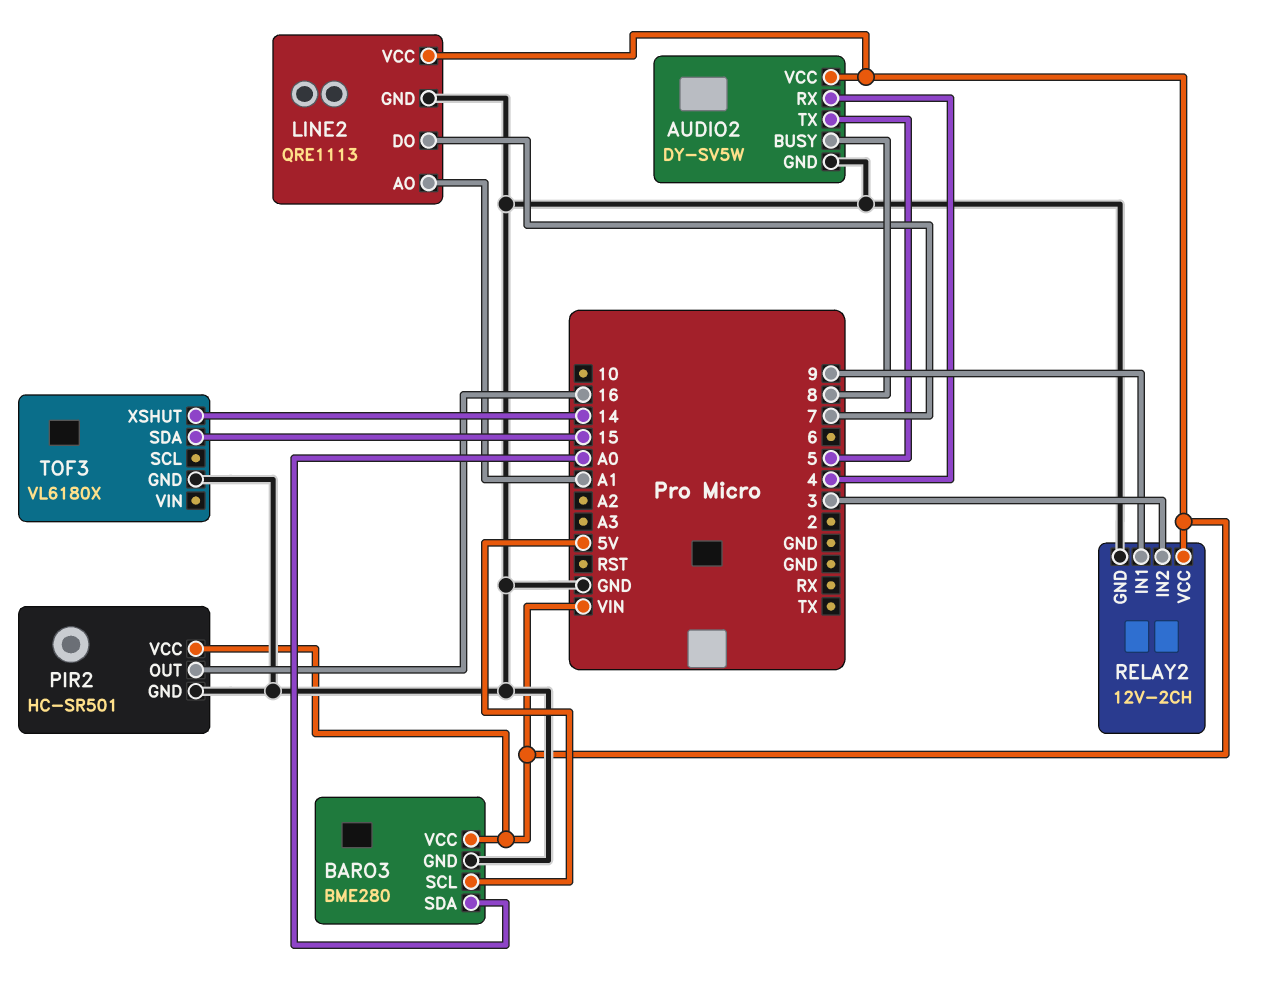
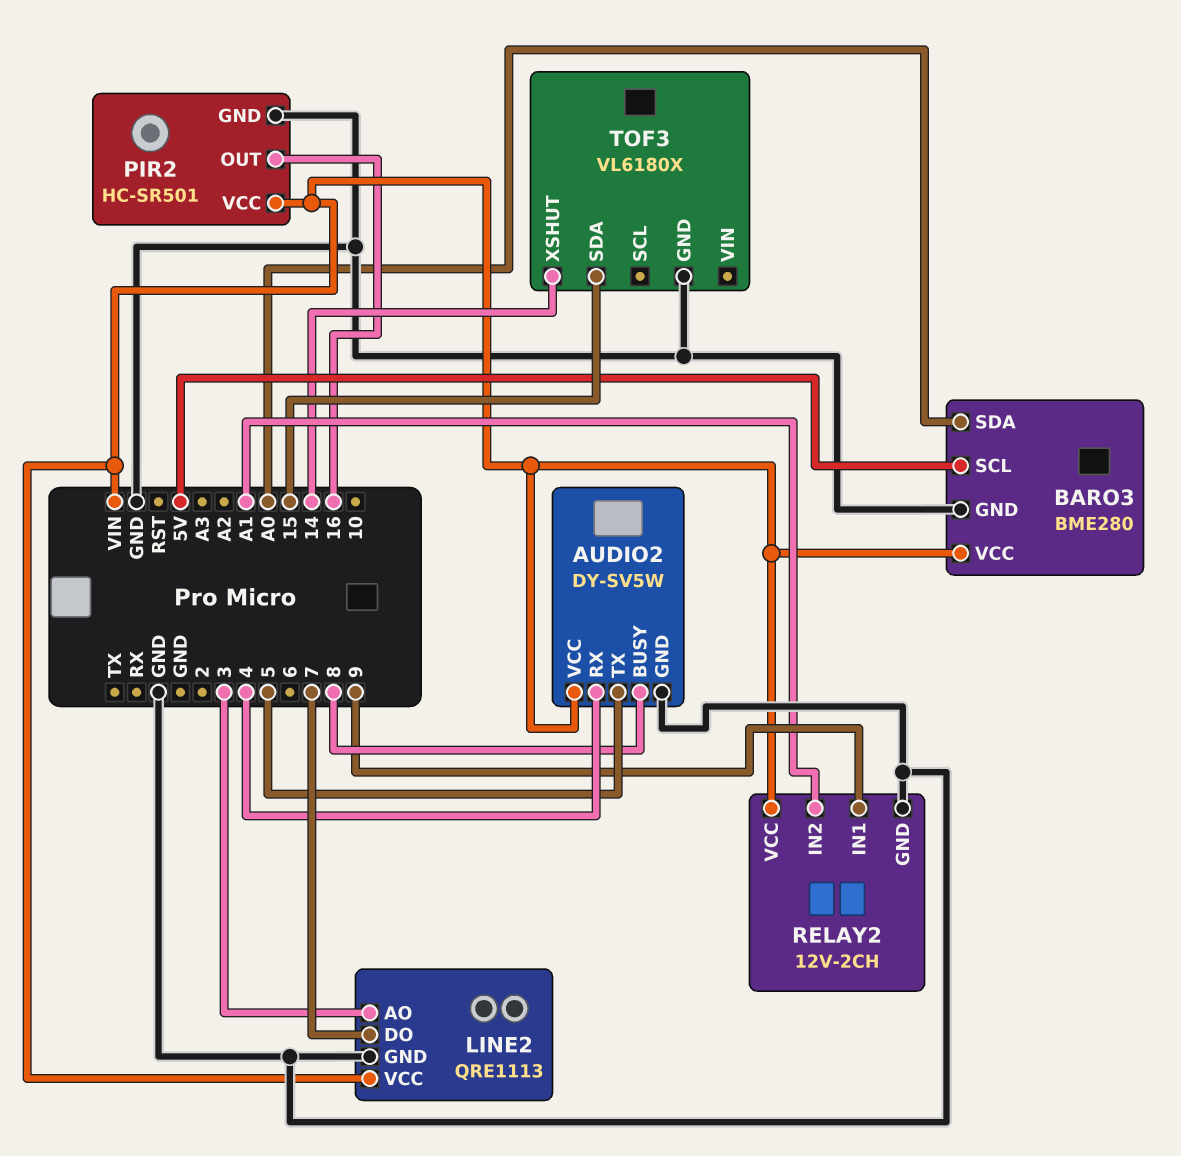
LINE2 pin AO: A1 -> 3
RELAY2 pin IN2: 3 -> A1

